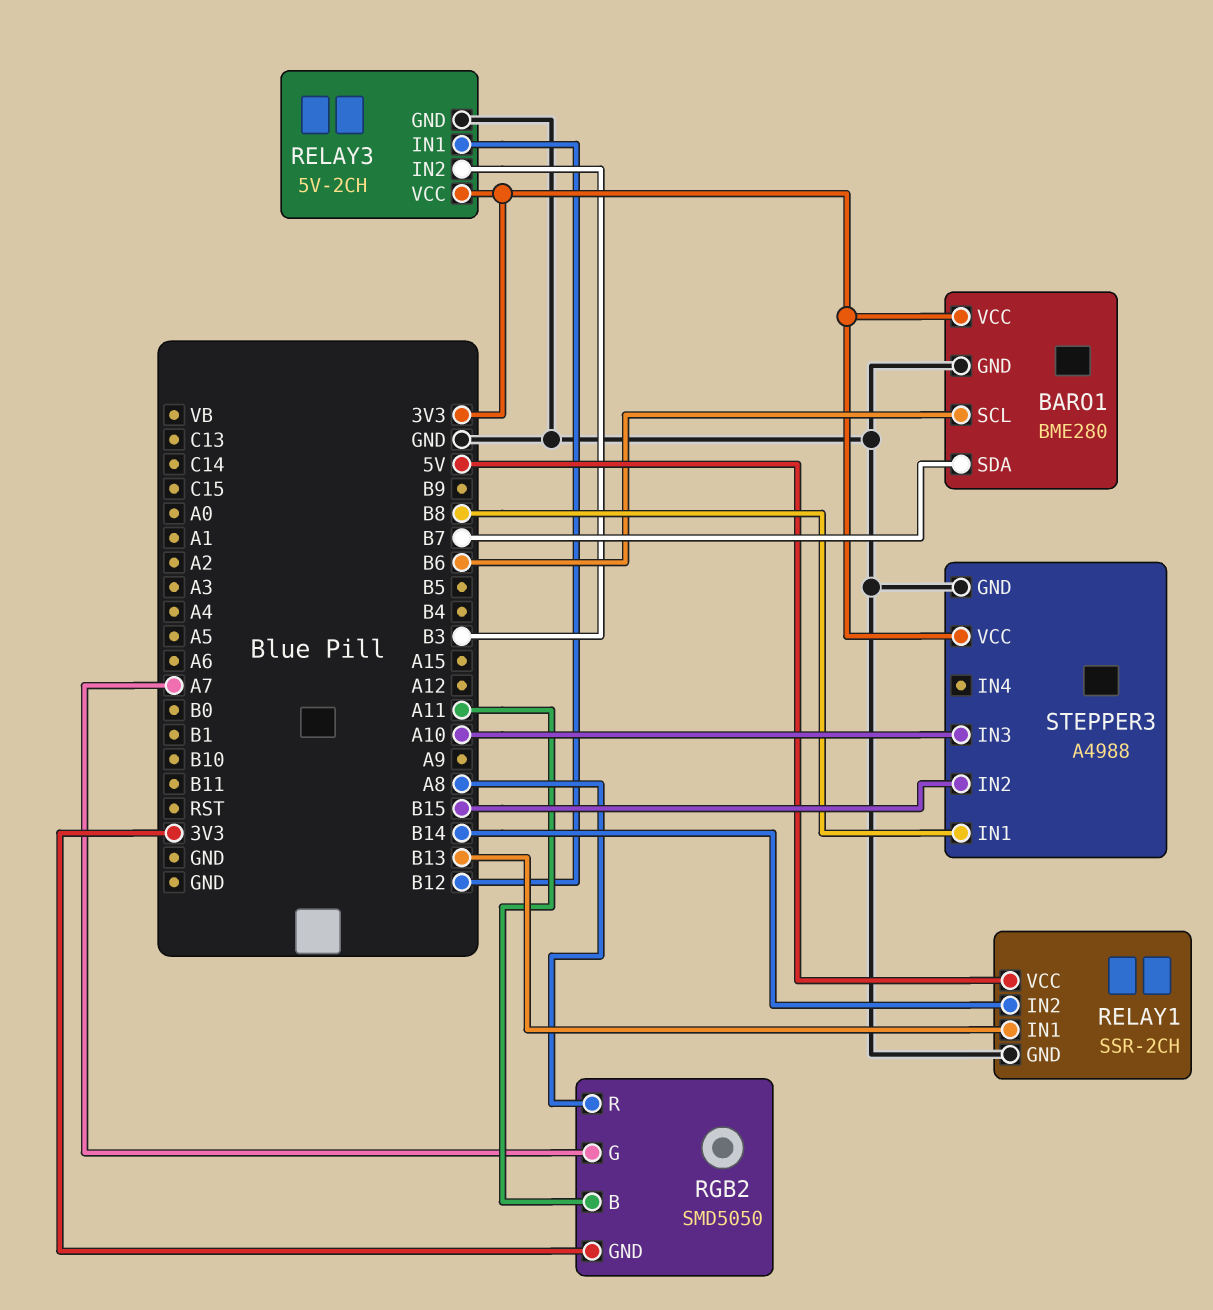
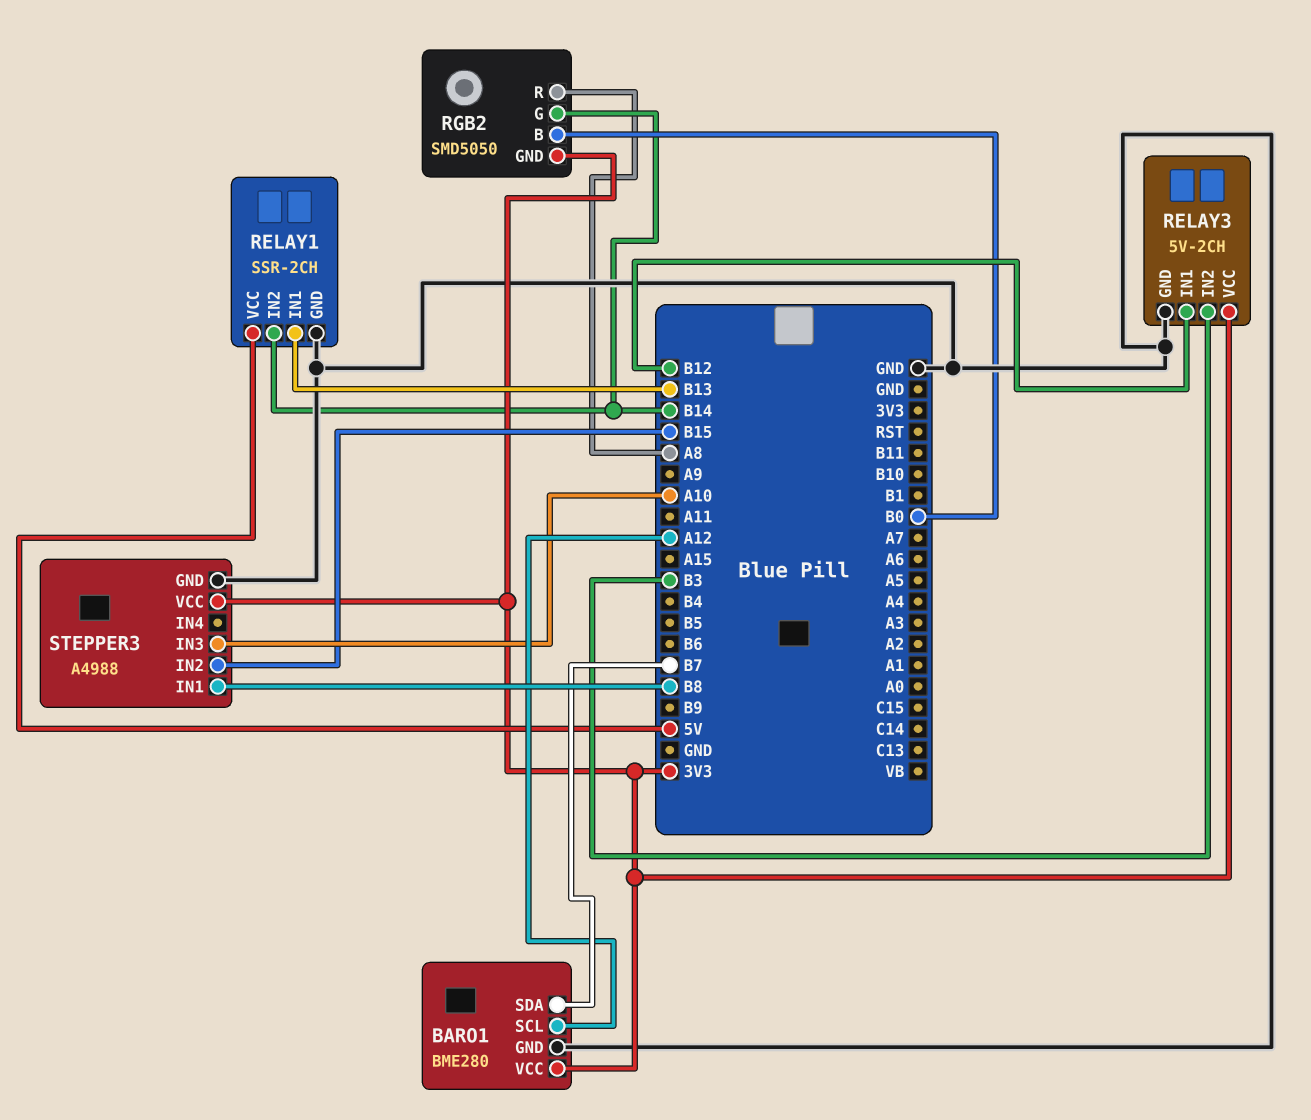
BARO1 pin SCL: B6 -> A12
RGB2 pin B: A11 -> B0
RGB2 pin G: A7 -> B14

